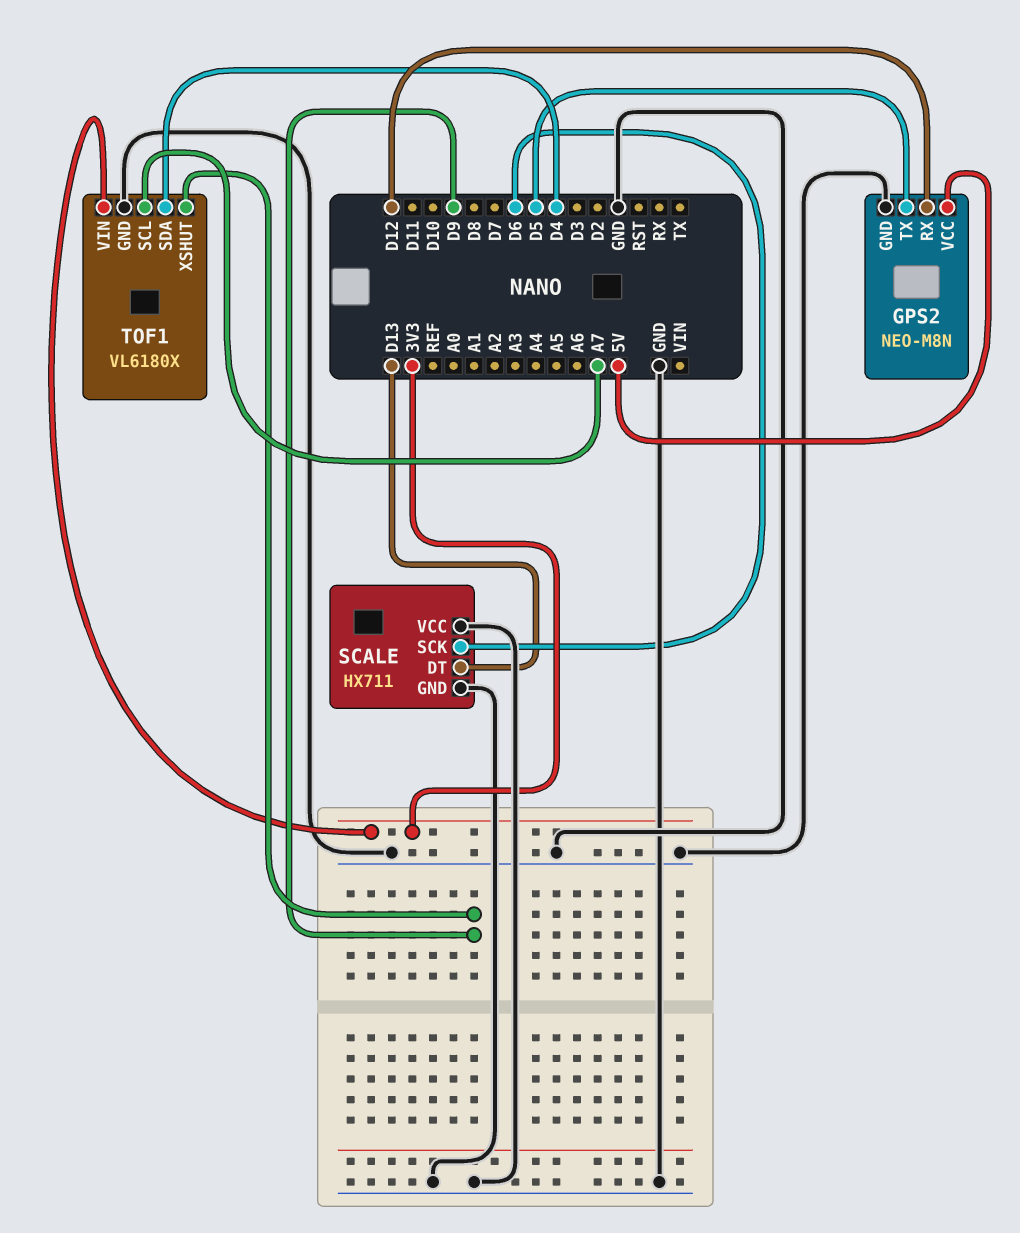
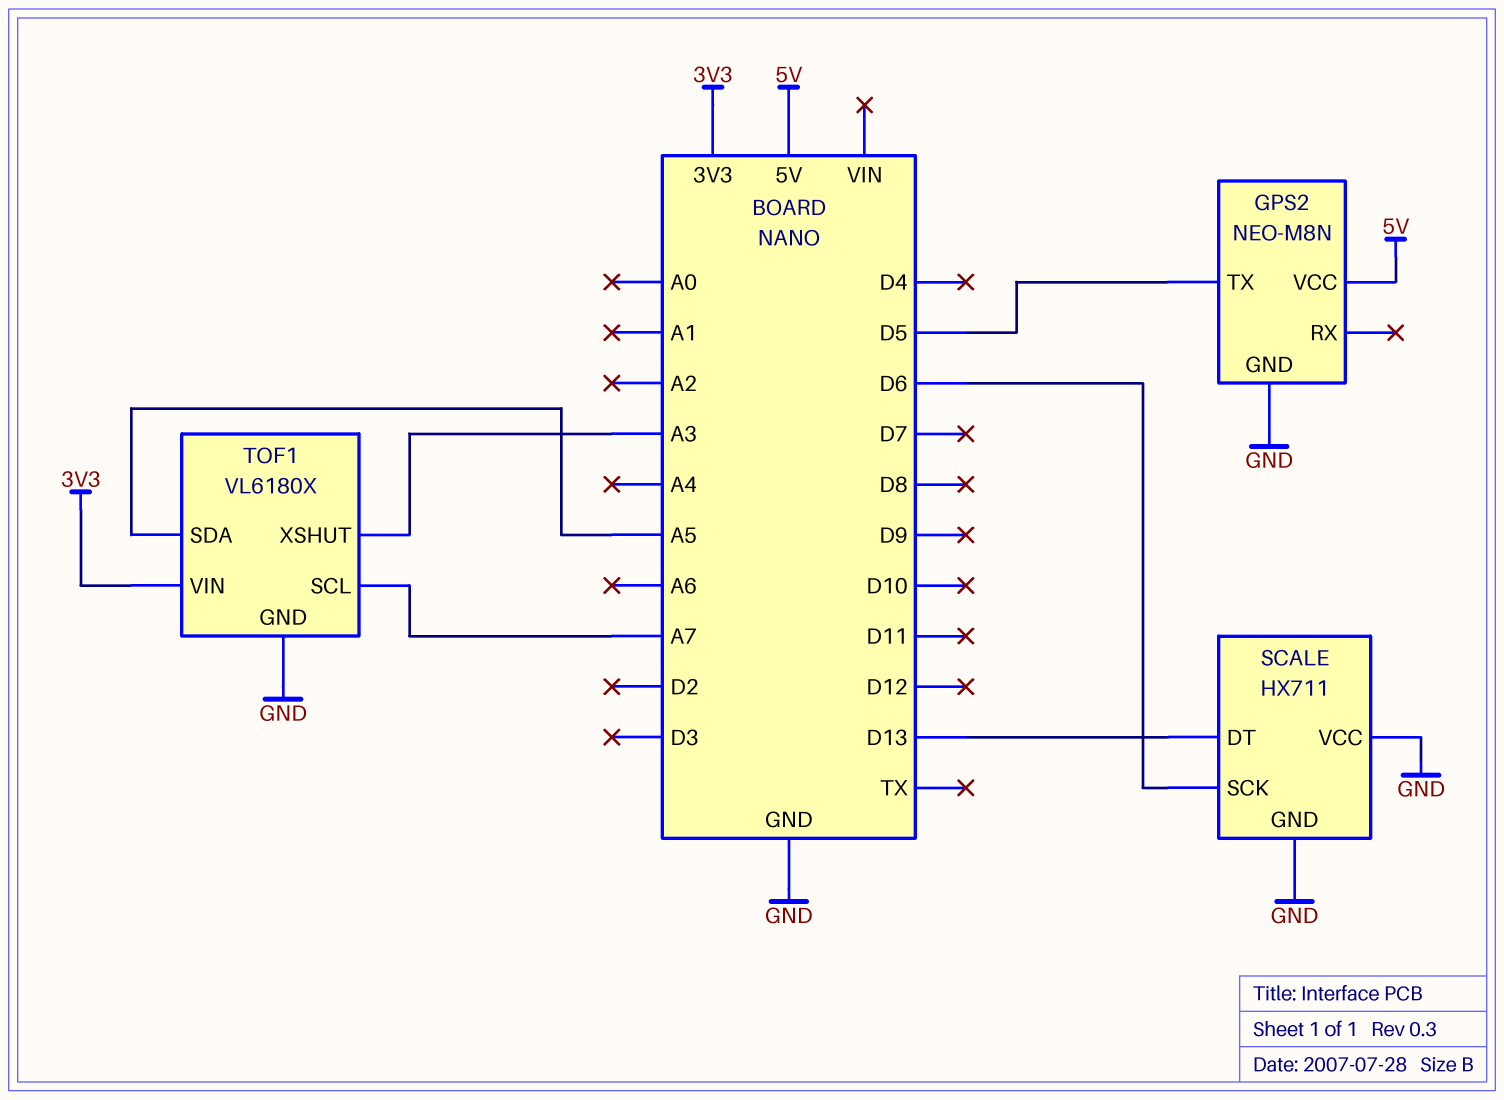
GPS2 pin RX: D12 -> none
TOF1 pin SDA: D4 -> A5
TOF1 pin XSHUT: D9 -> A3

